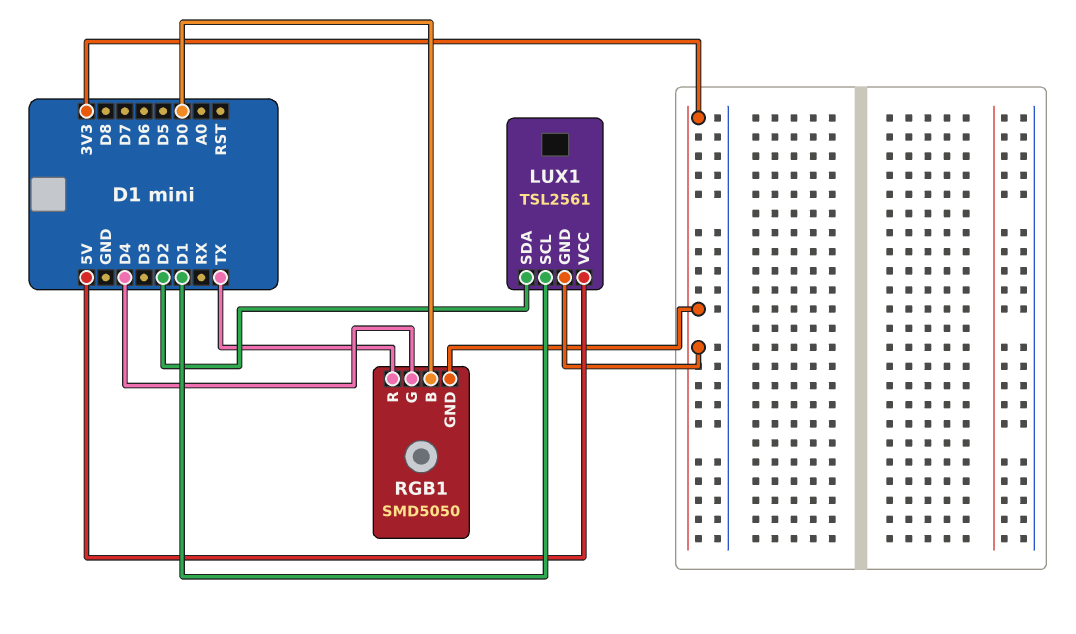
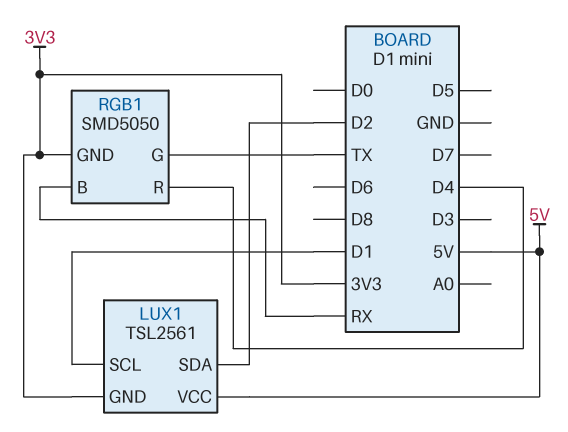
RGB1 pin B: D0 -> RX
RGB1 pin G: D4 -> TX
RGB1 pin R: TX -> D4

